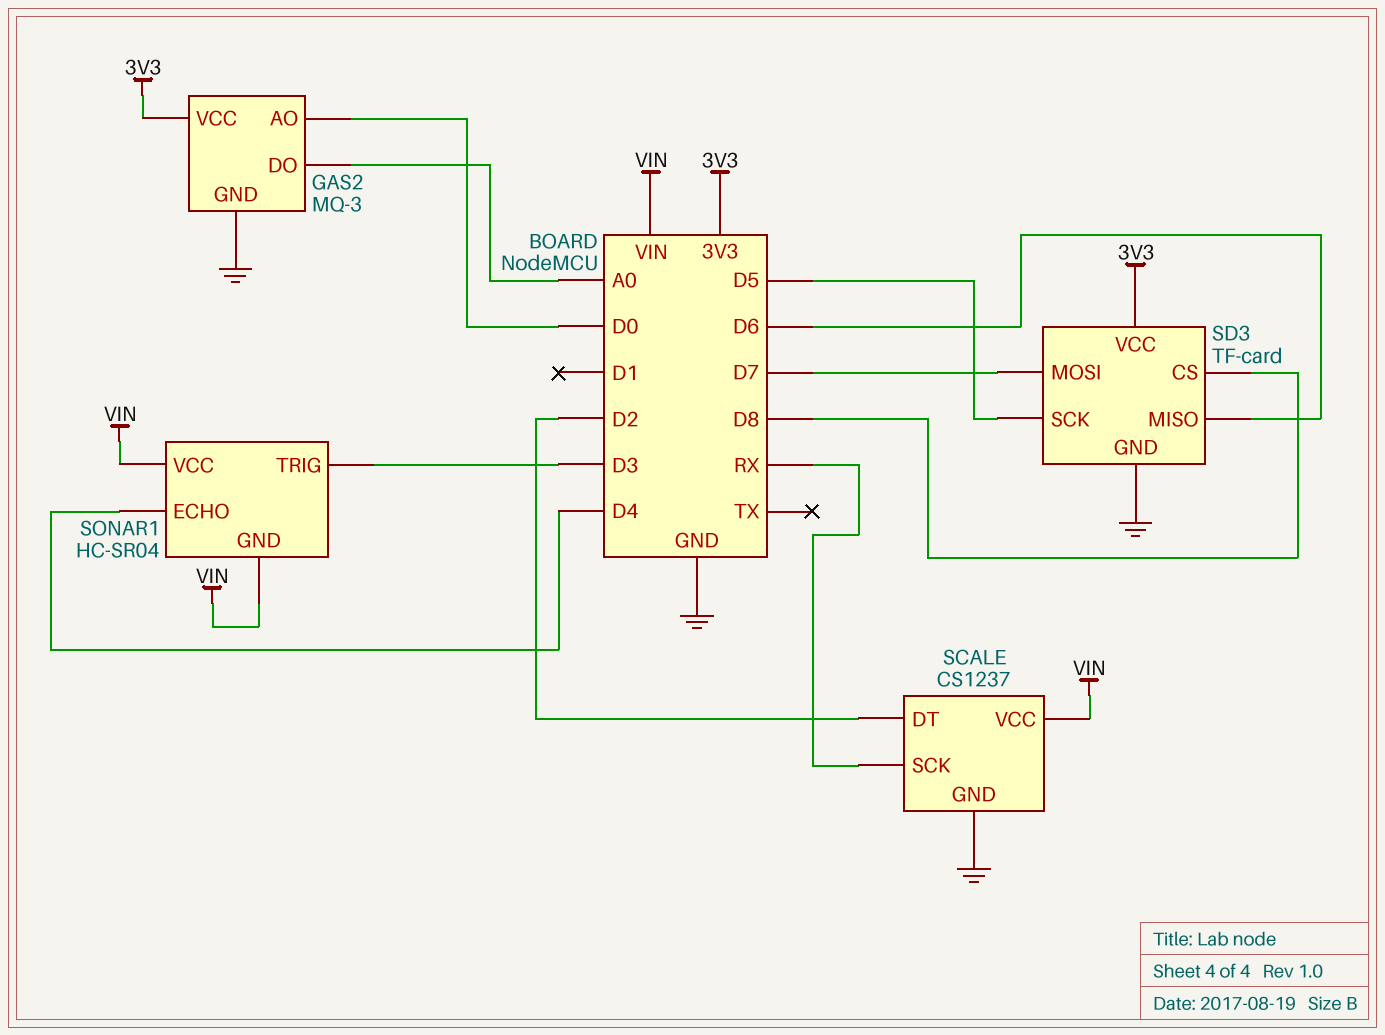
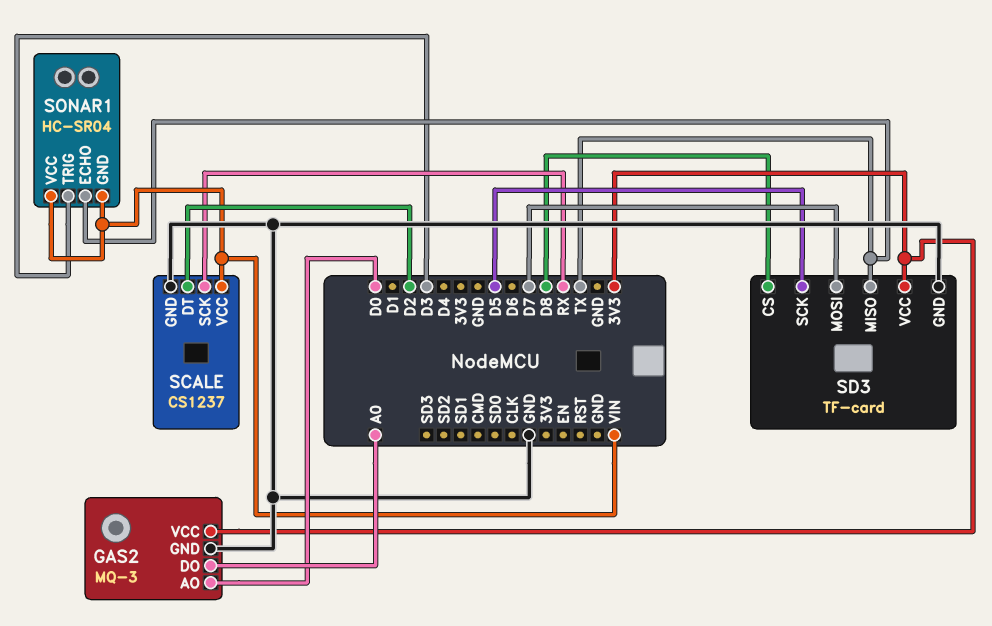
SD3 pin MISO: D6 -> TX
SONAR1 pin ECHO: D4 -> TX

